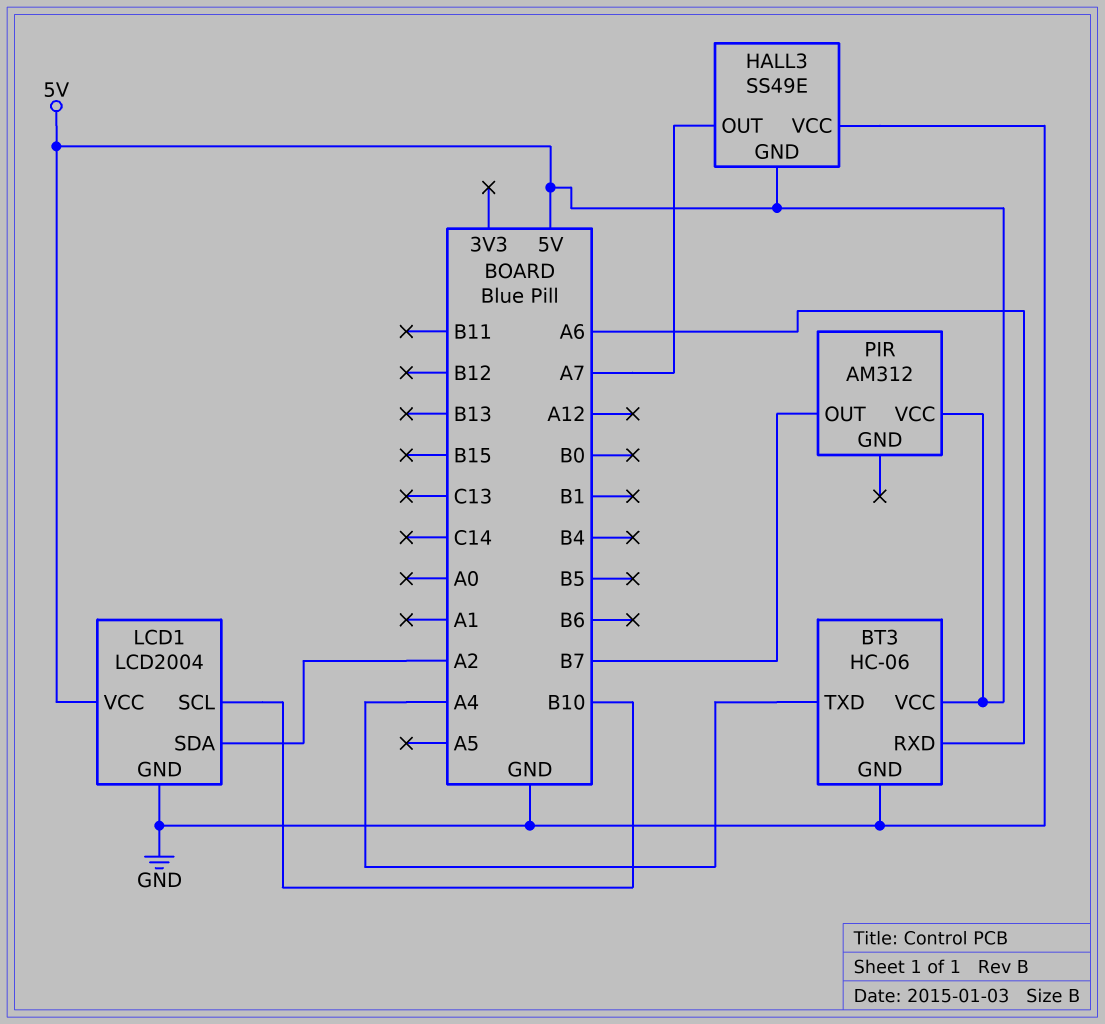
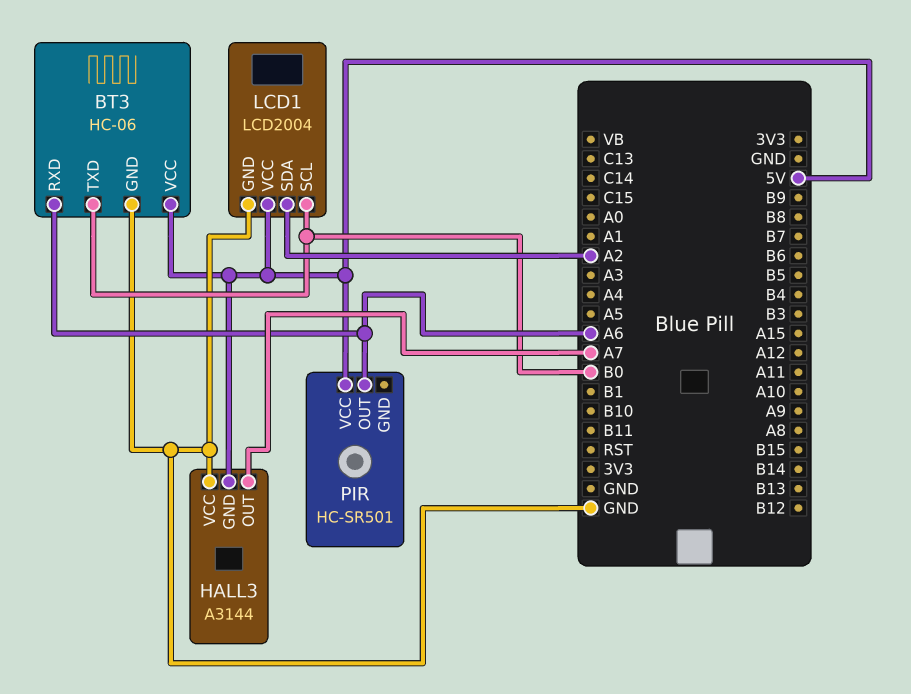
BT3 pin TXD: A4 -> B0
HALL3: SS49E -> A3144
LCD1 pin SCL: B10 -> B0
PIR: AM312 -> HC-SR501
PIR pin OUT: B7 -> A6

